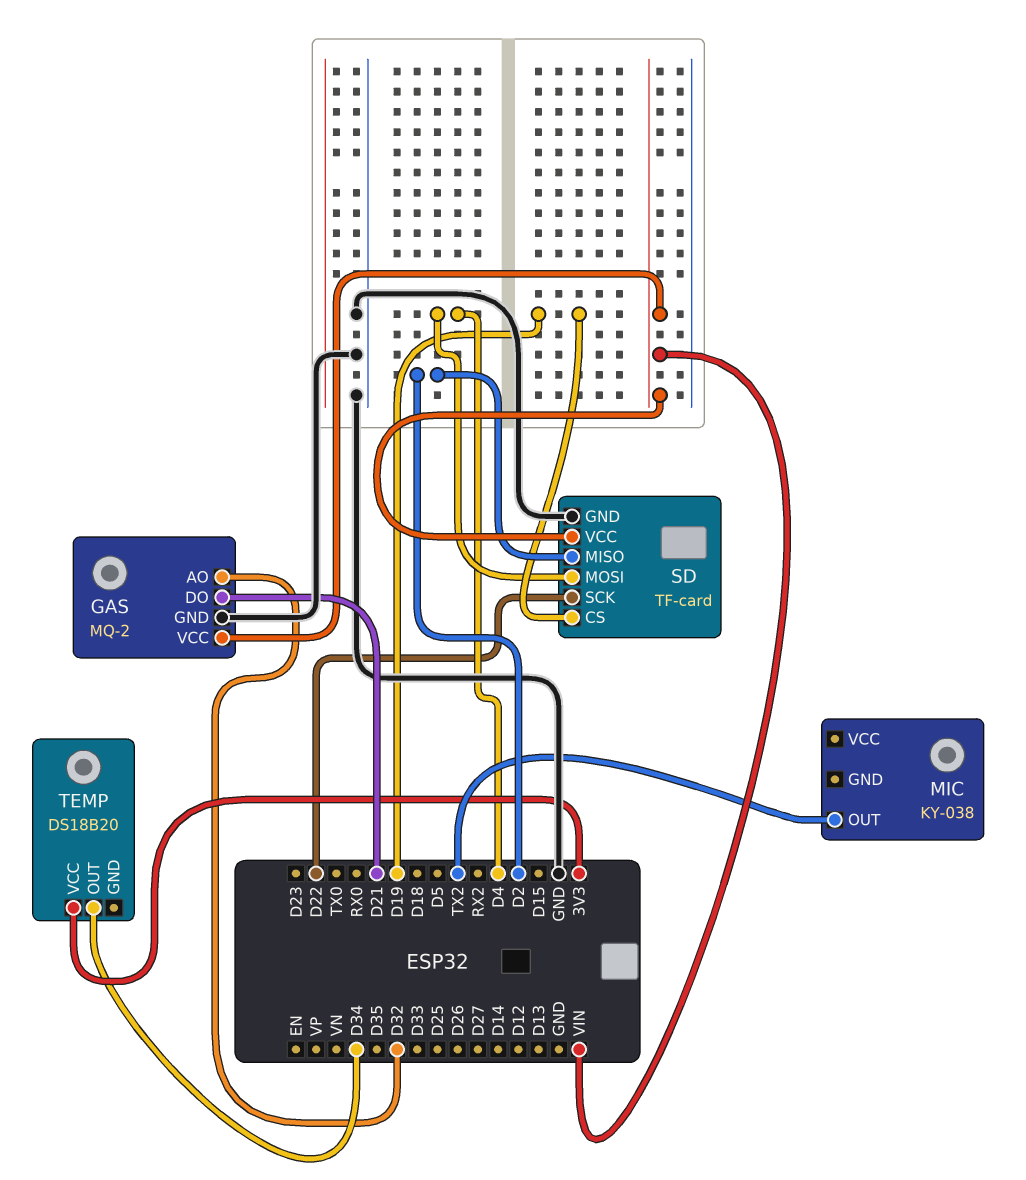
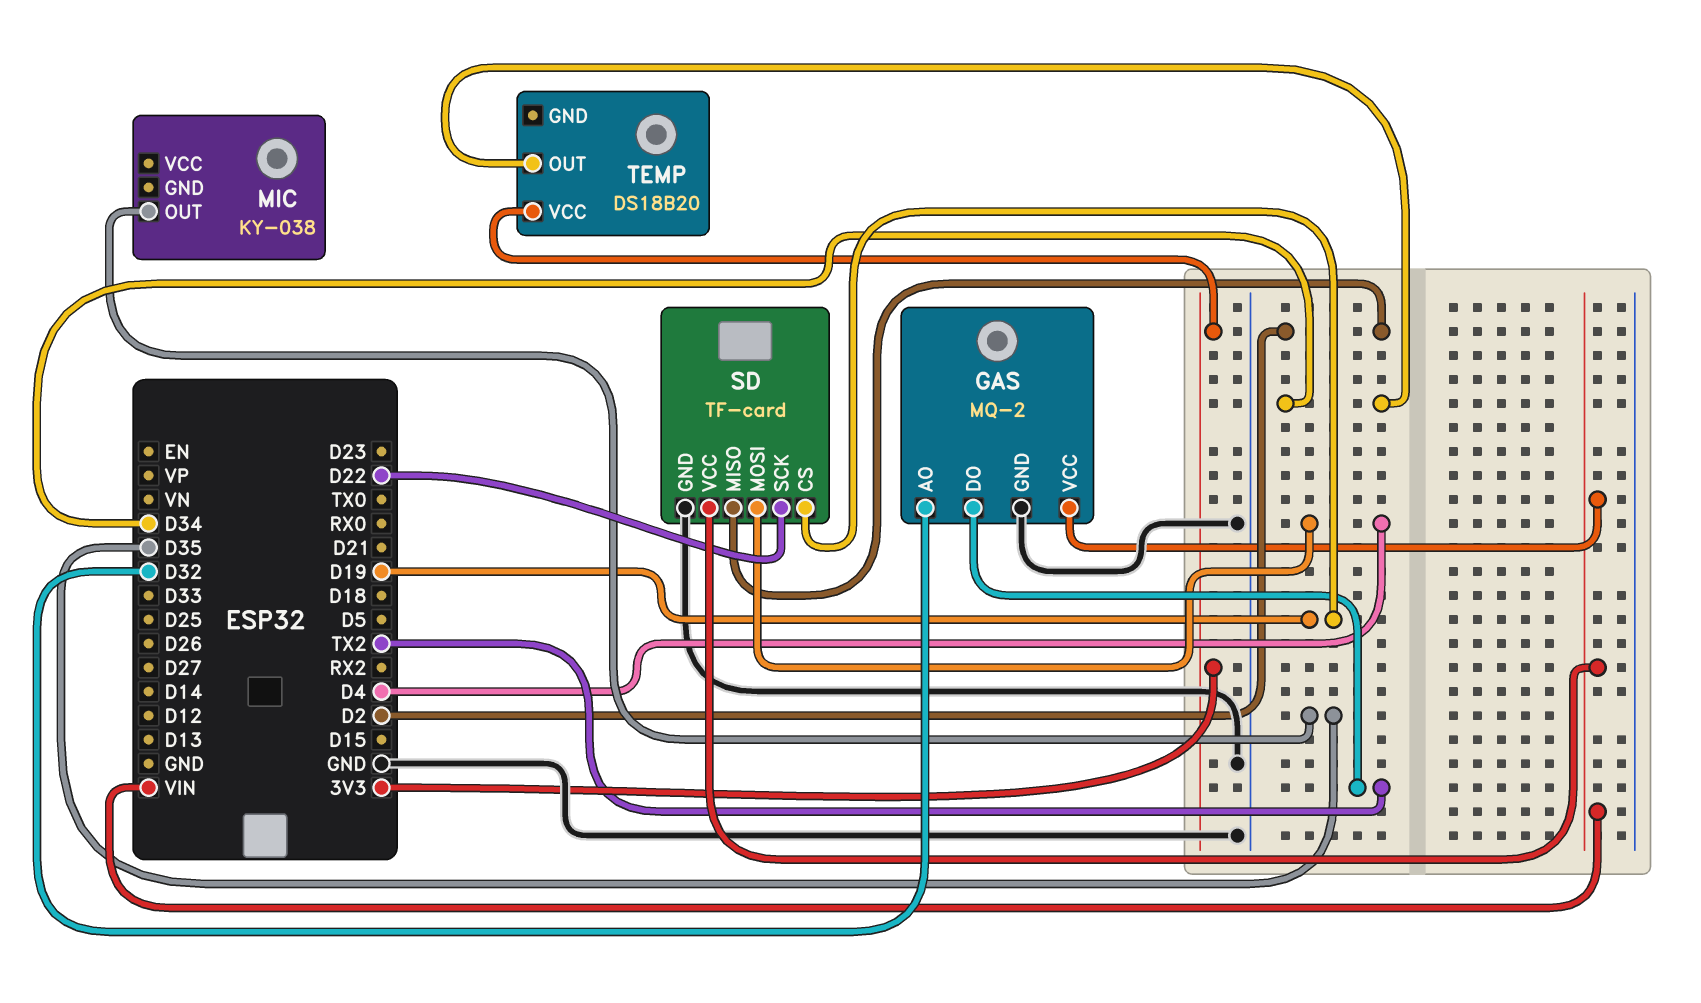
GAS pin DO: D21 -> TX2
MIC pin OUT: TX2 -> D35

